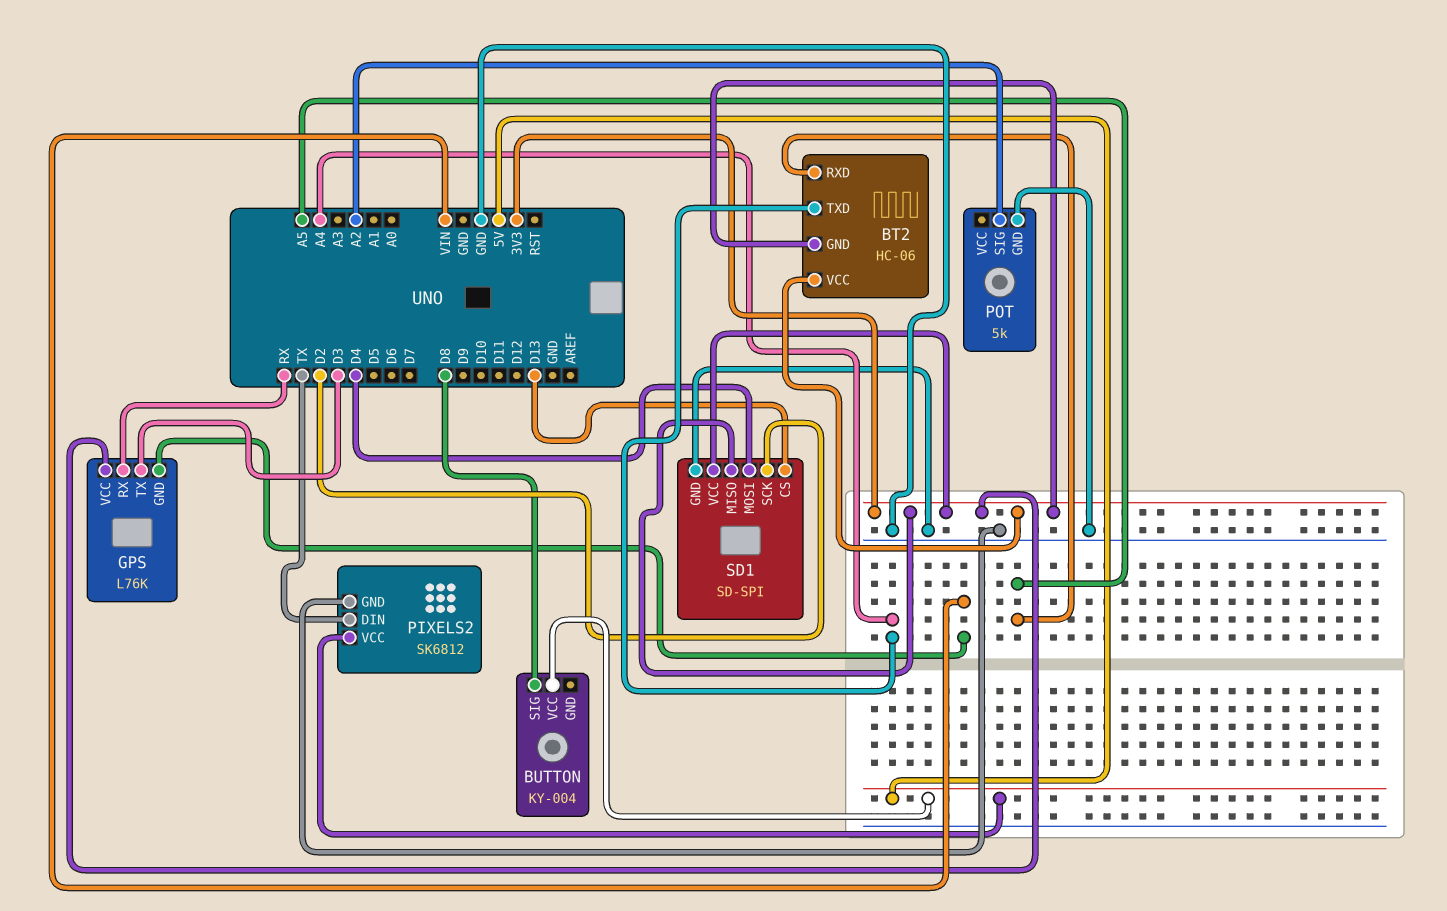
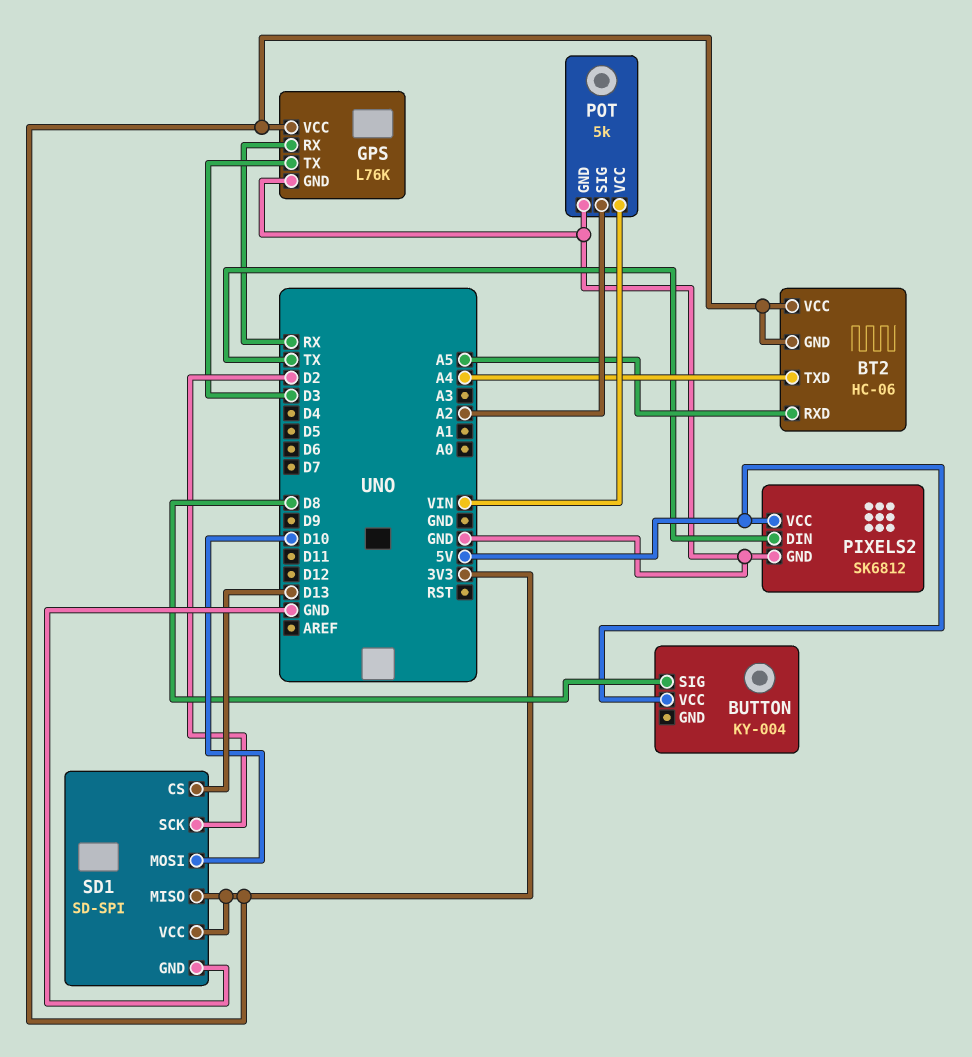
GPS pin GND: VIN -> GND
POT pin VCC: none -> VIN
SD1 pin MOSI: D4 -> D10

